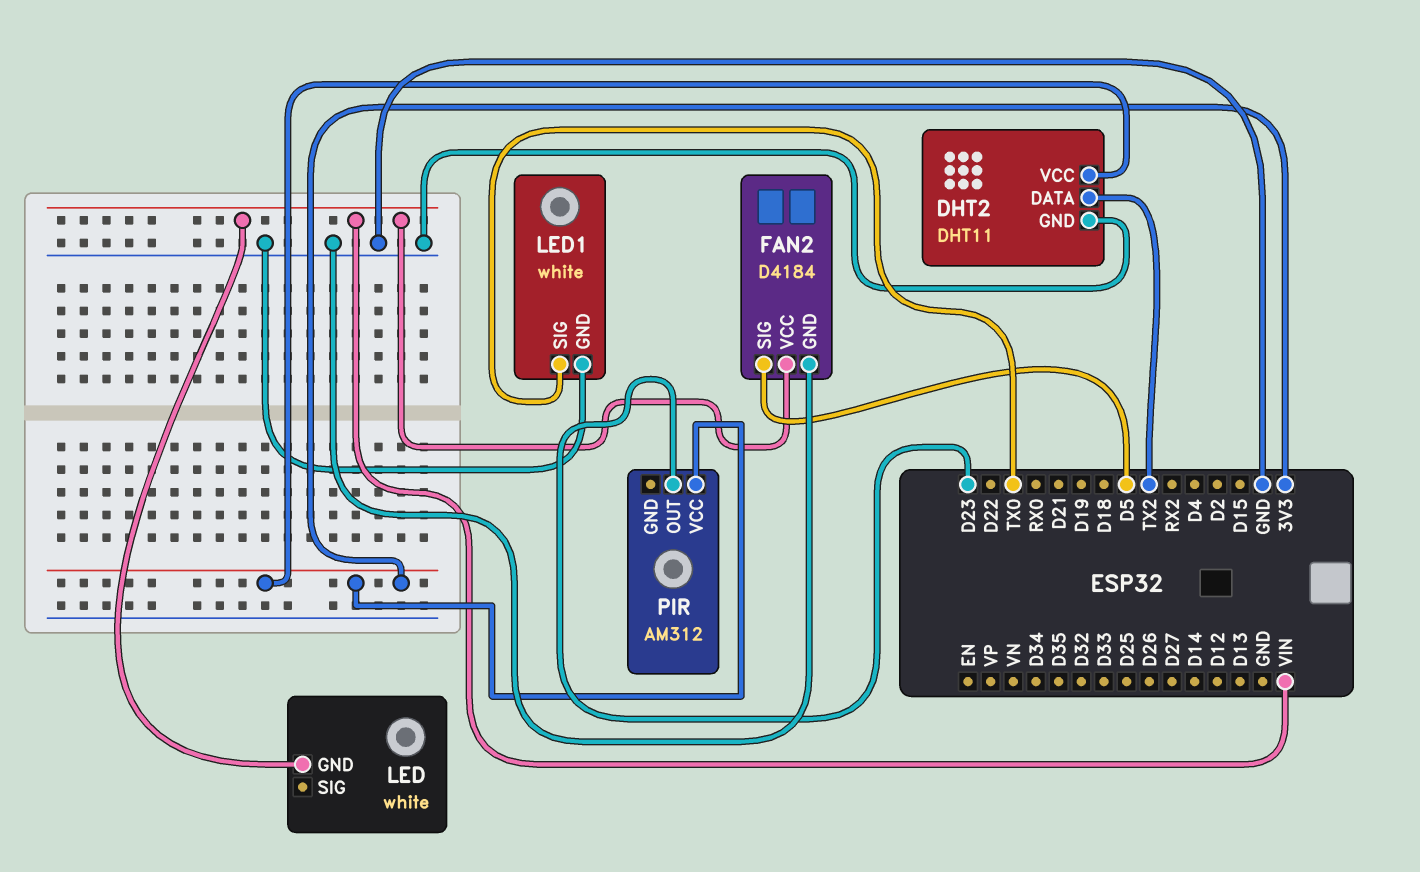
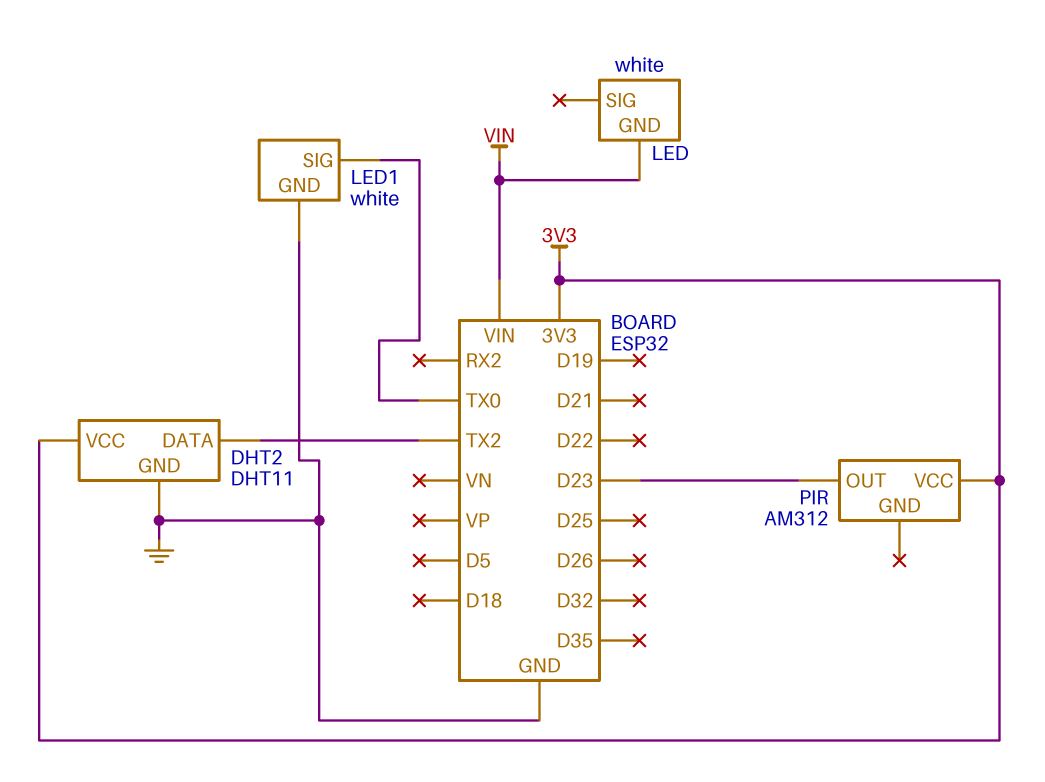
FAN2: D4184 -> none
FAN2 pin GND: GND -> none
FAN2 pin SIG: D5 -> none
FAN2 pin VCC: VIN -> none

